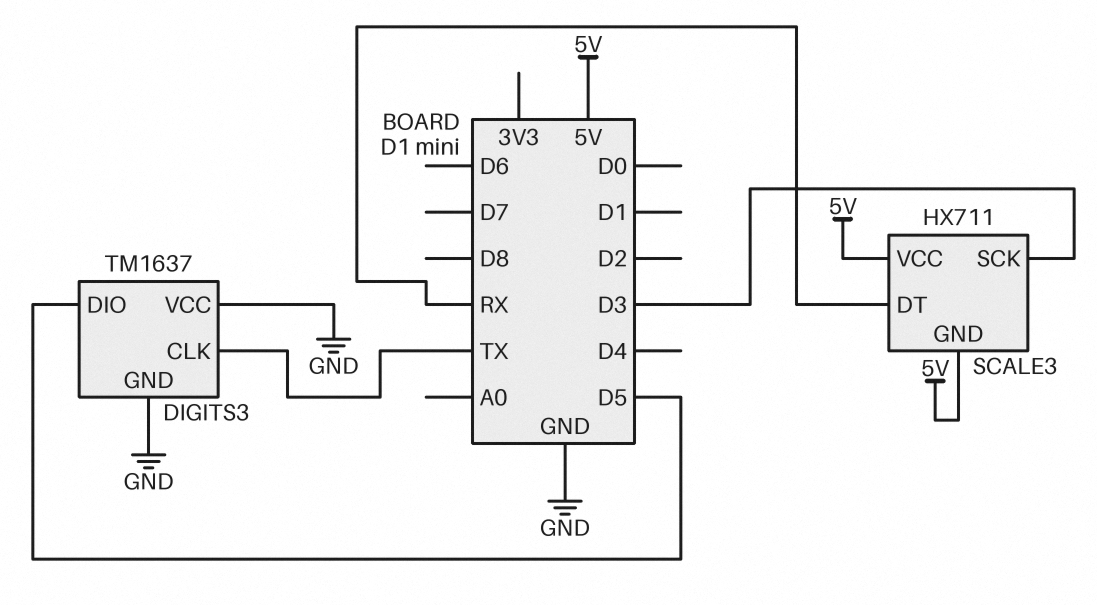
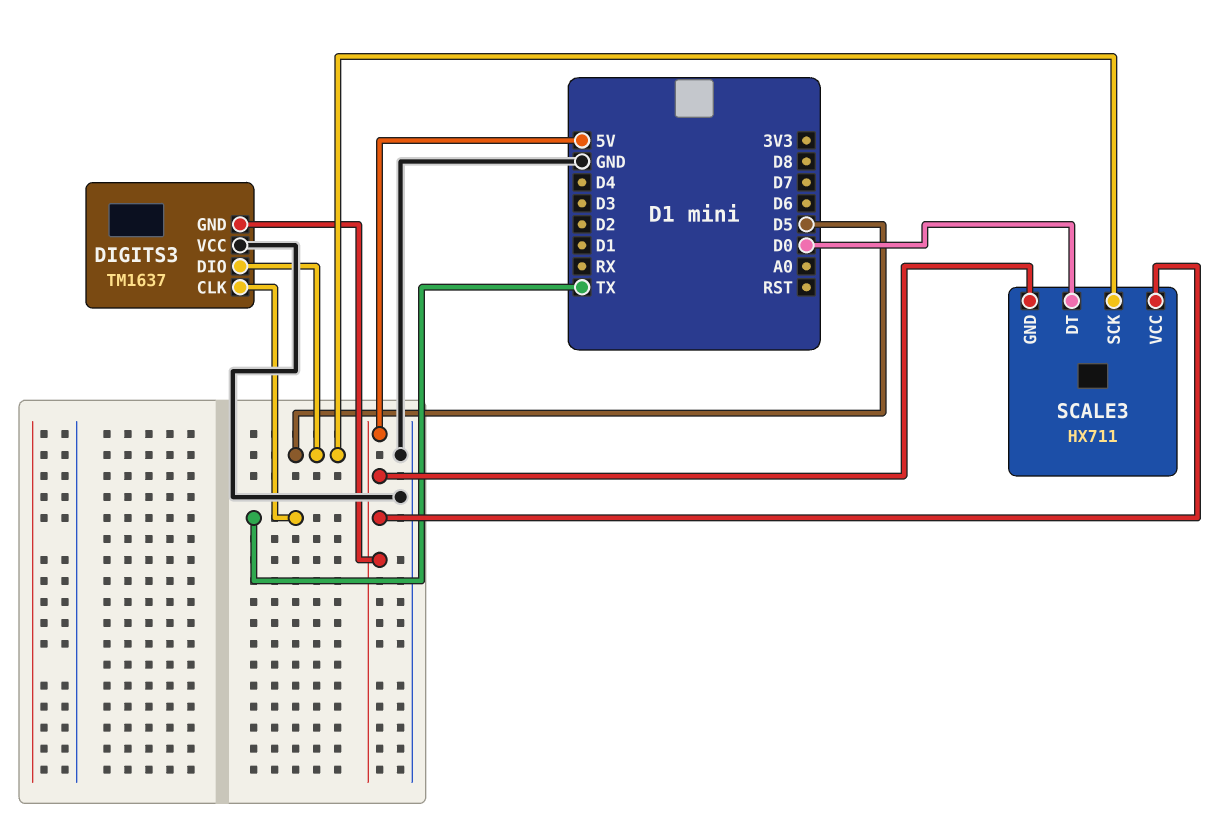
DIGITS3 pin GND: GND -> 5V
SCALE3 pin DT: RX -> D0
SCALE3 pin SCK: D3 -> D5

